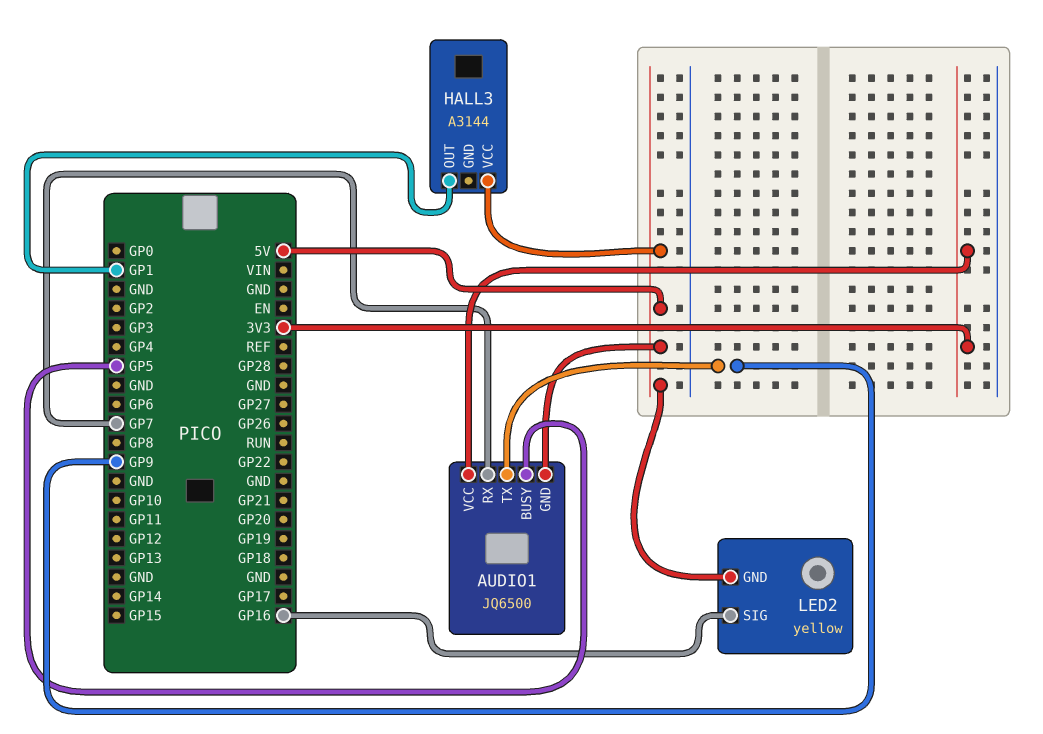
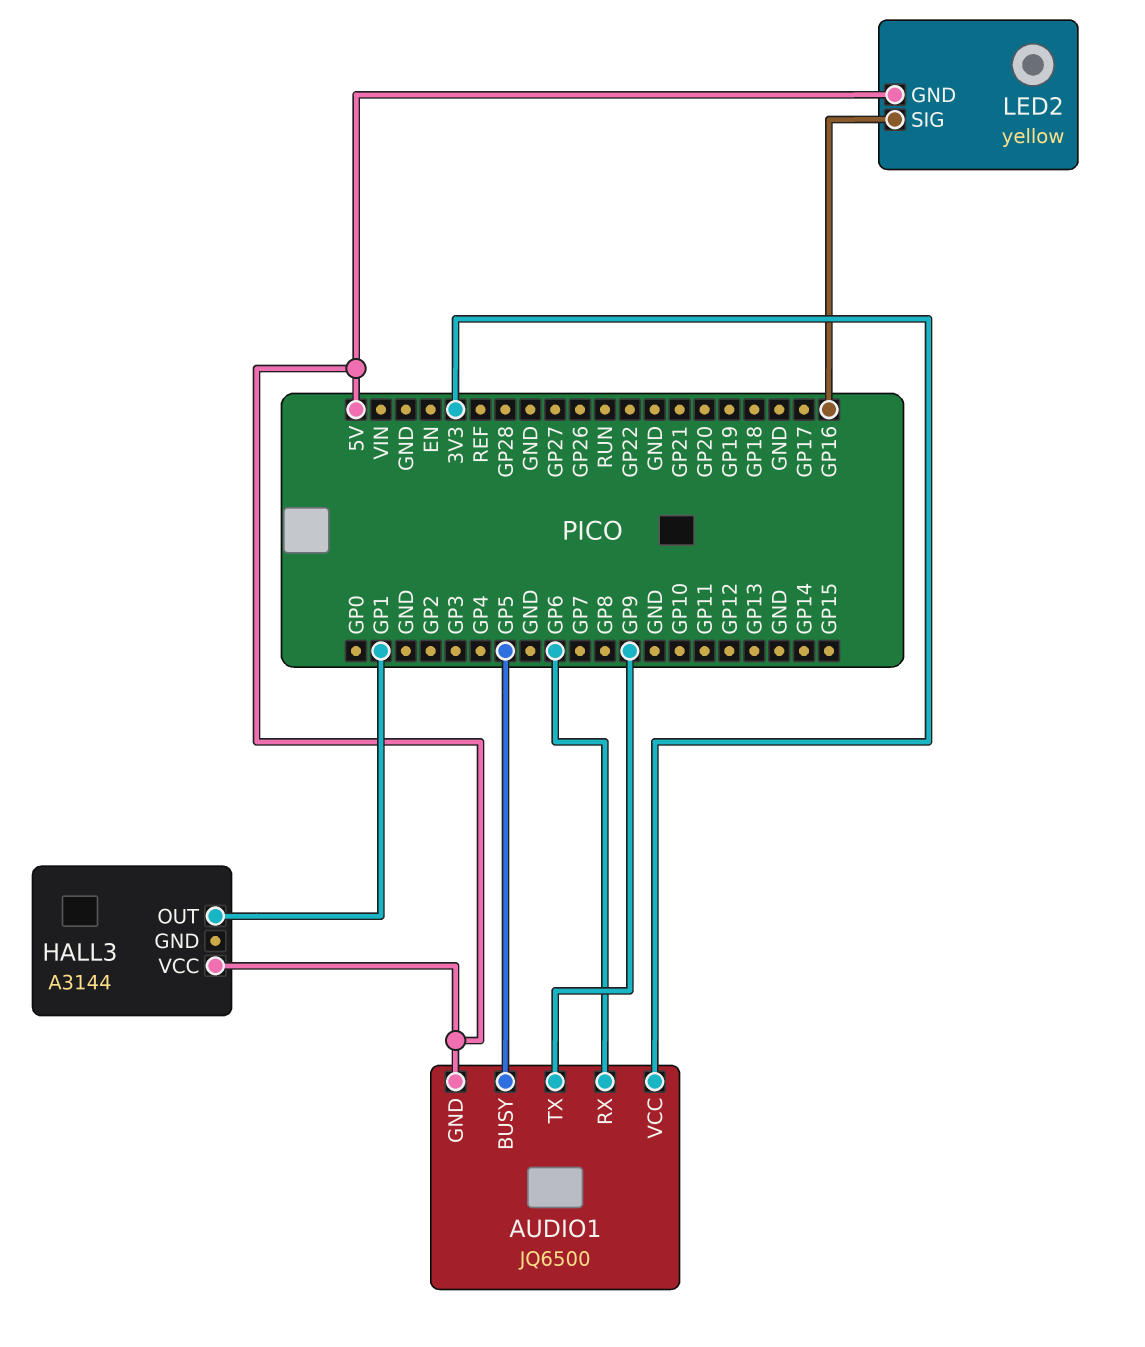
AUDIO1 pin RX: GP7 -> GP6

